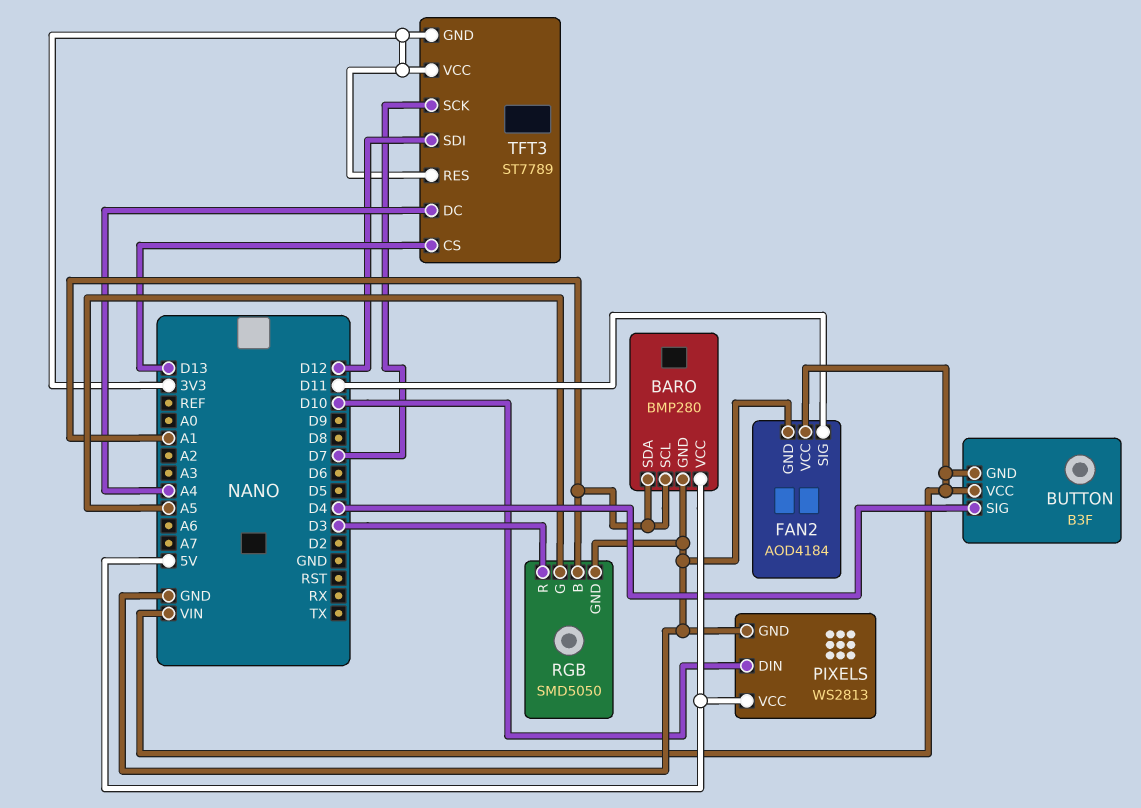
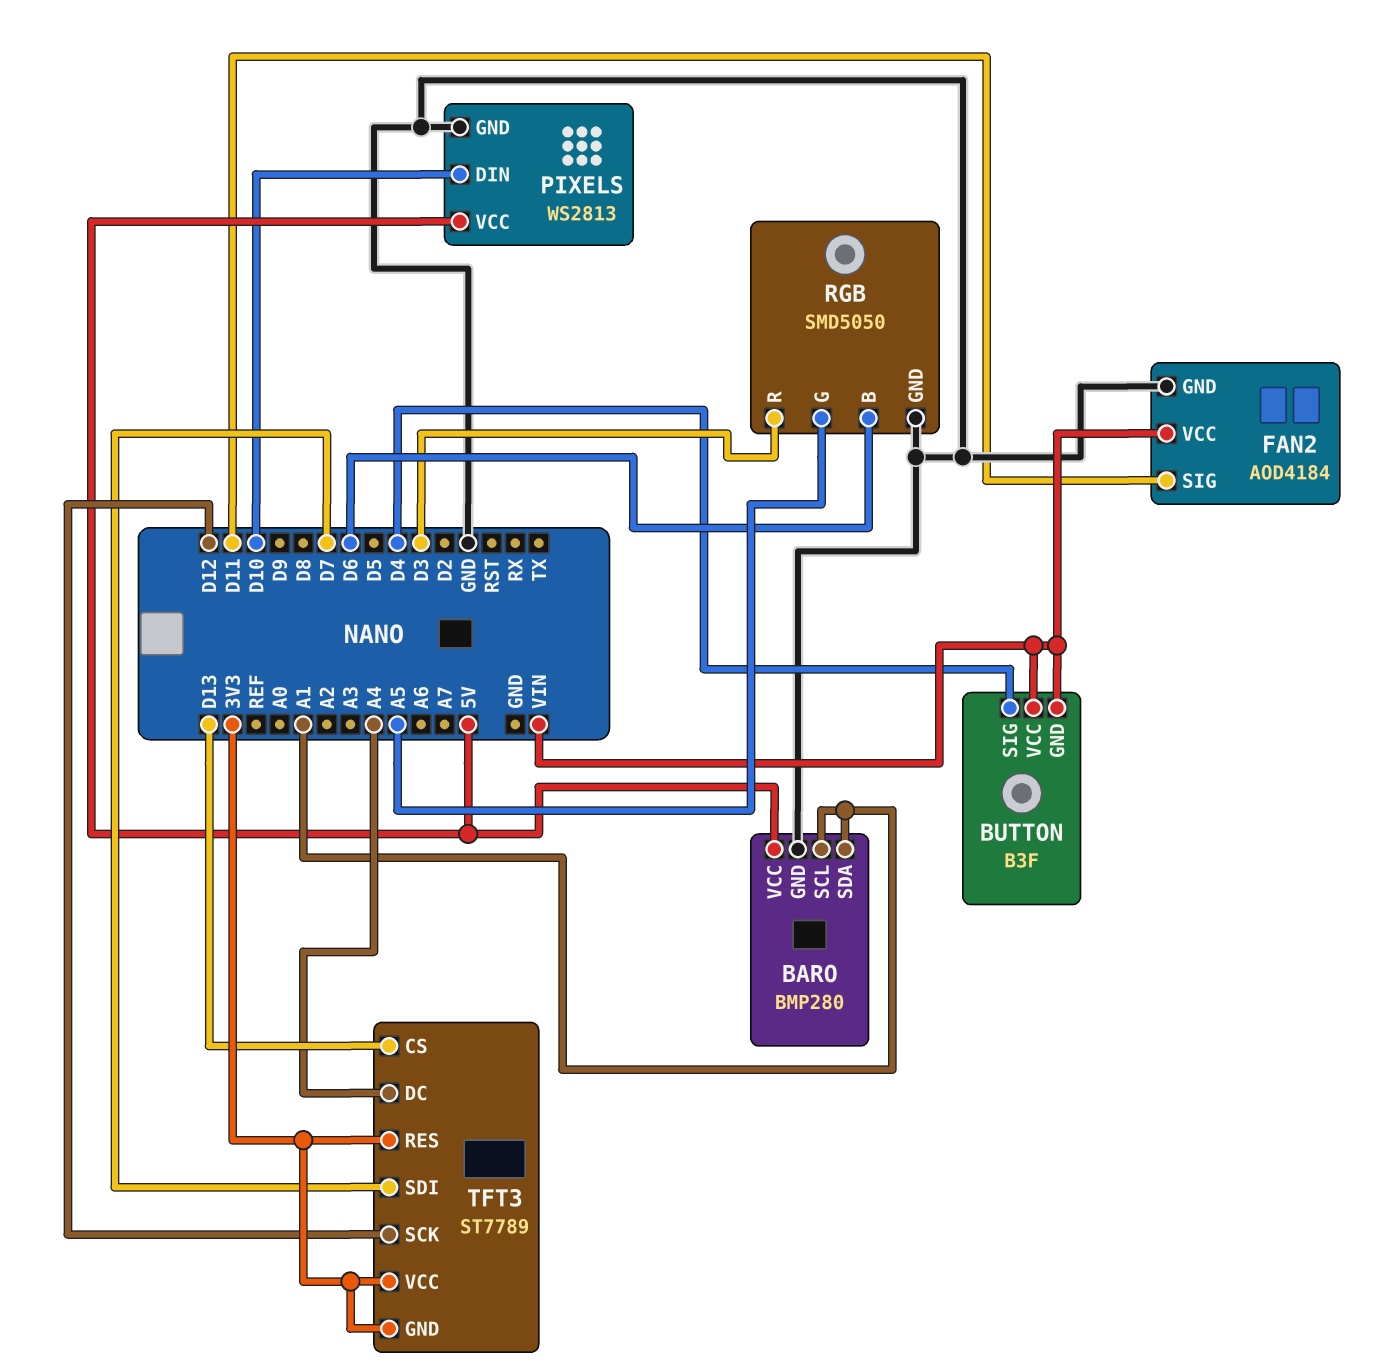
RGB pin B: A1 -> D6
TFT3 pin SCK: D7 -> D12
TFT3 pin SDI: D12 -> D7

